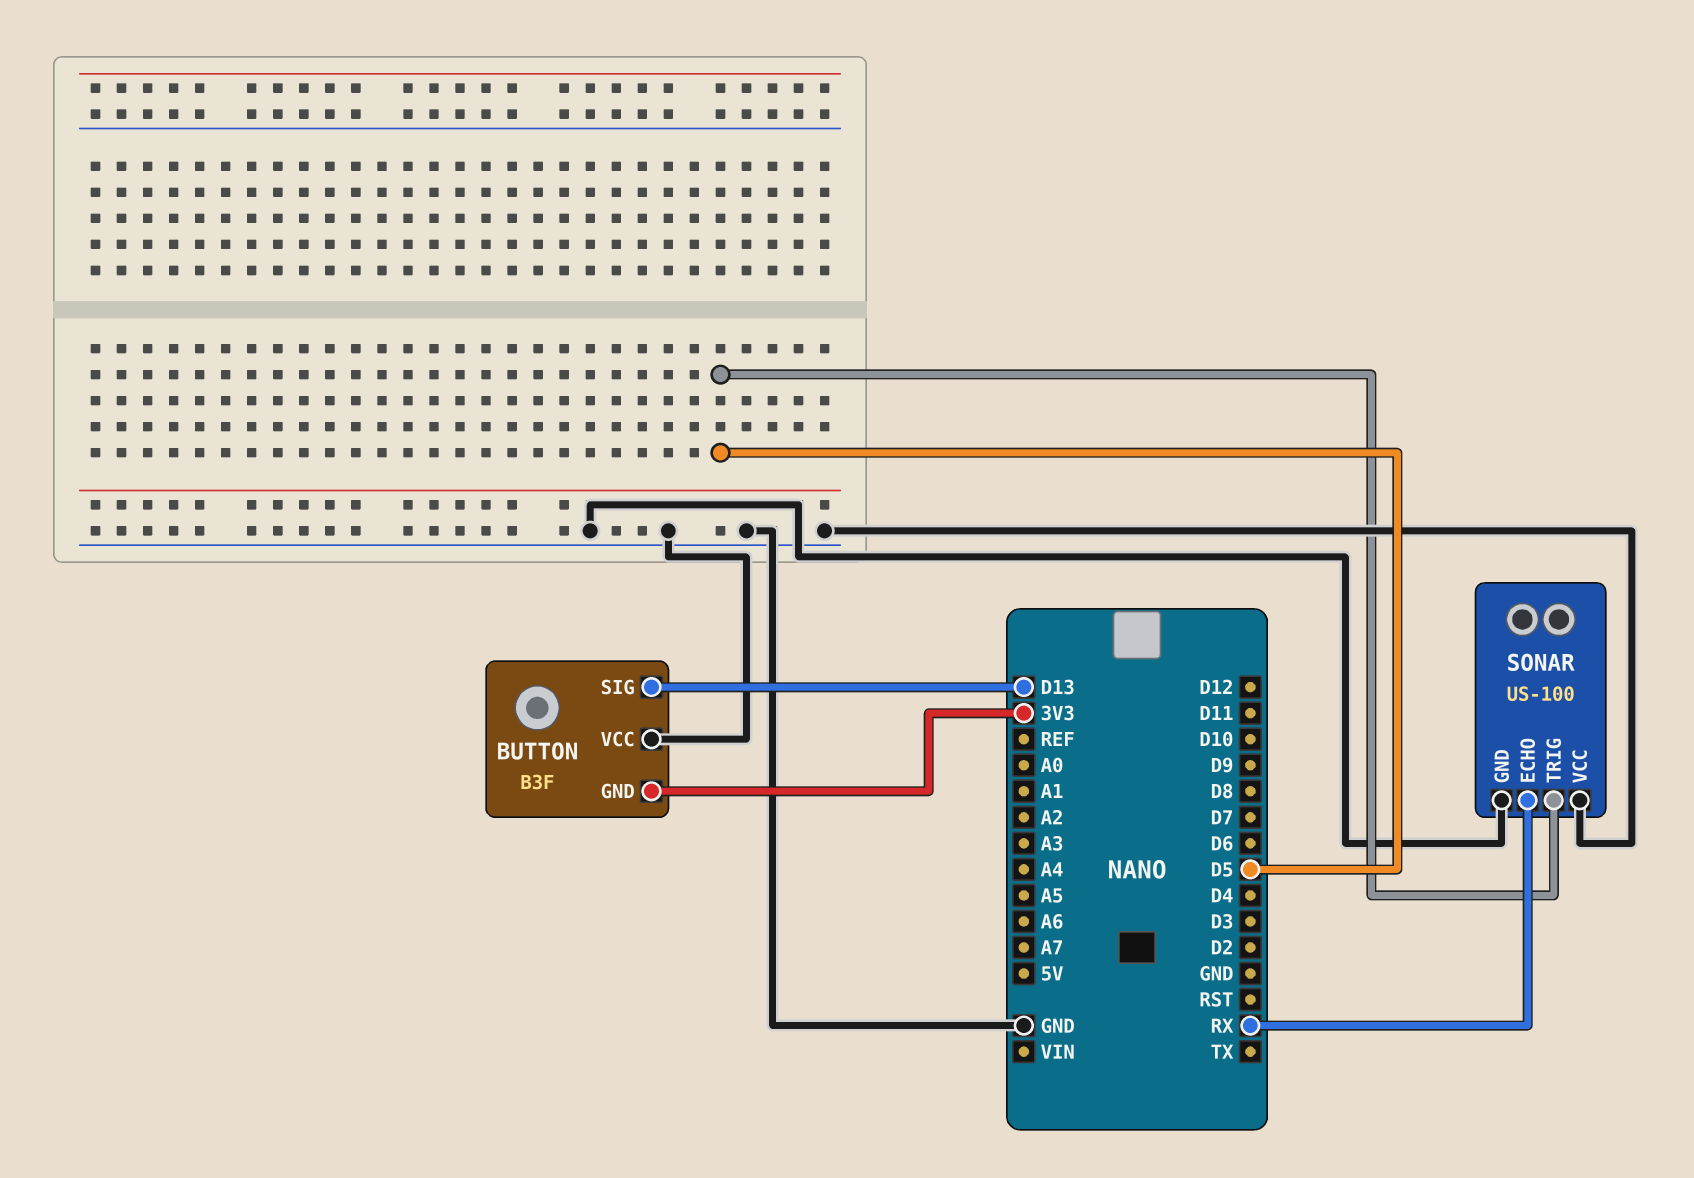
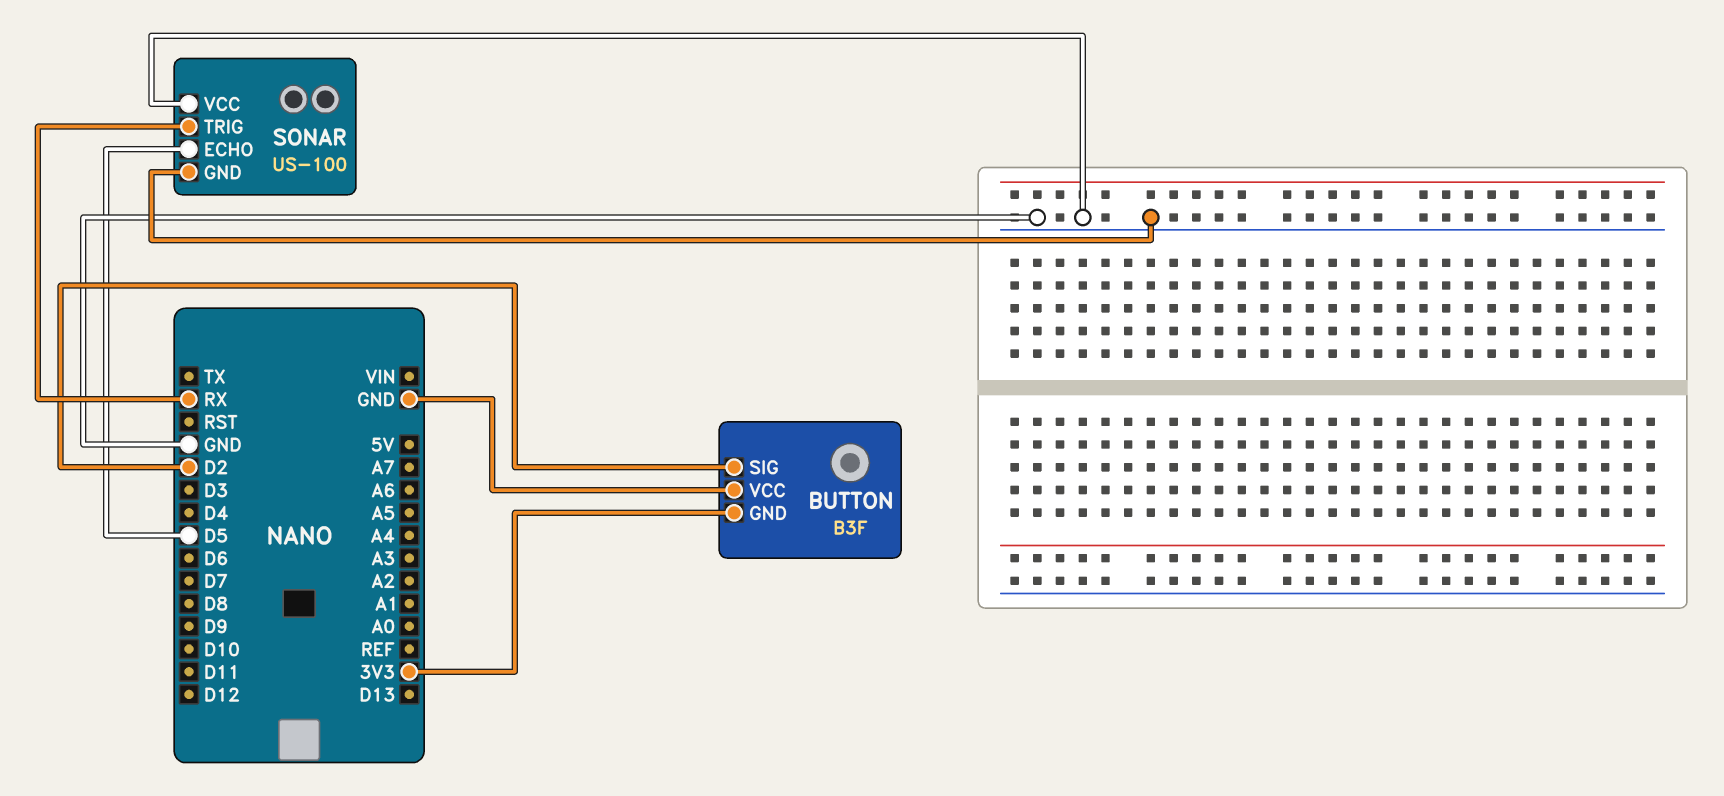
BUTTON pin SIG: D13 -> D2
SONAR pin ECHO: RX -> D5
SONAR pin TRIG: D5 -> RX

